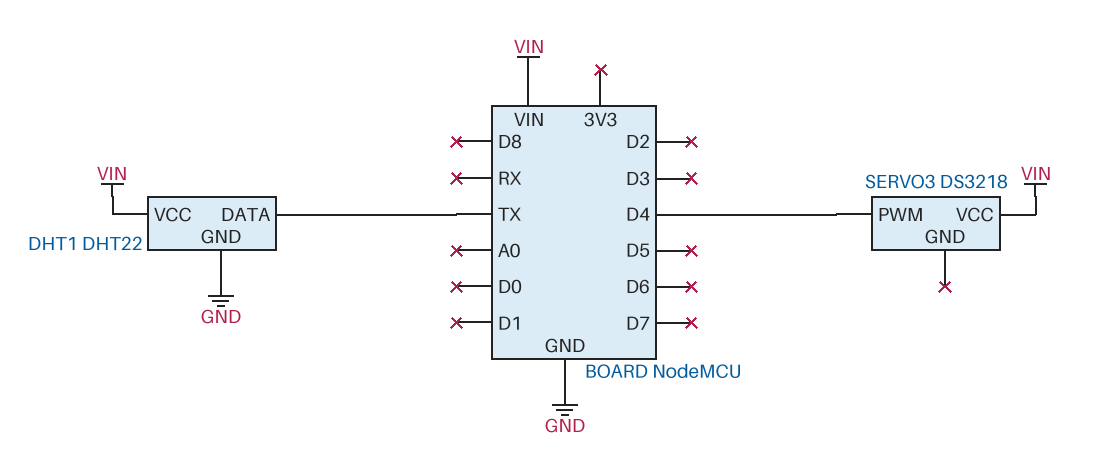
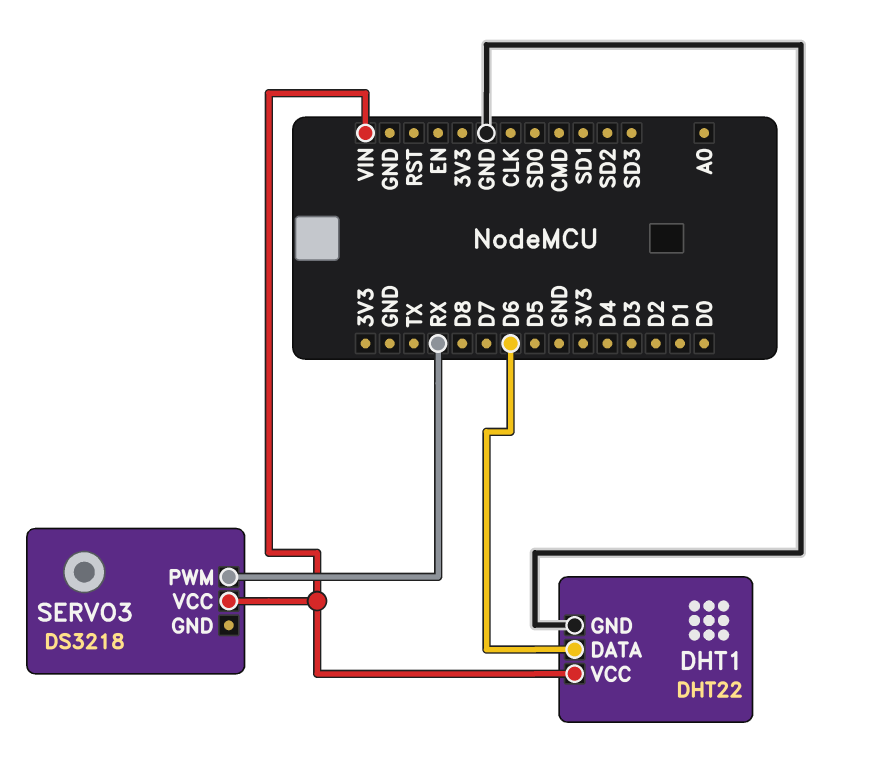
DHT1 pin DATA: TX -> D6
SERVO3 pin PWM: D4 -> RX

